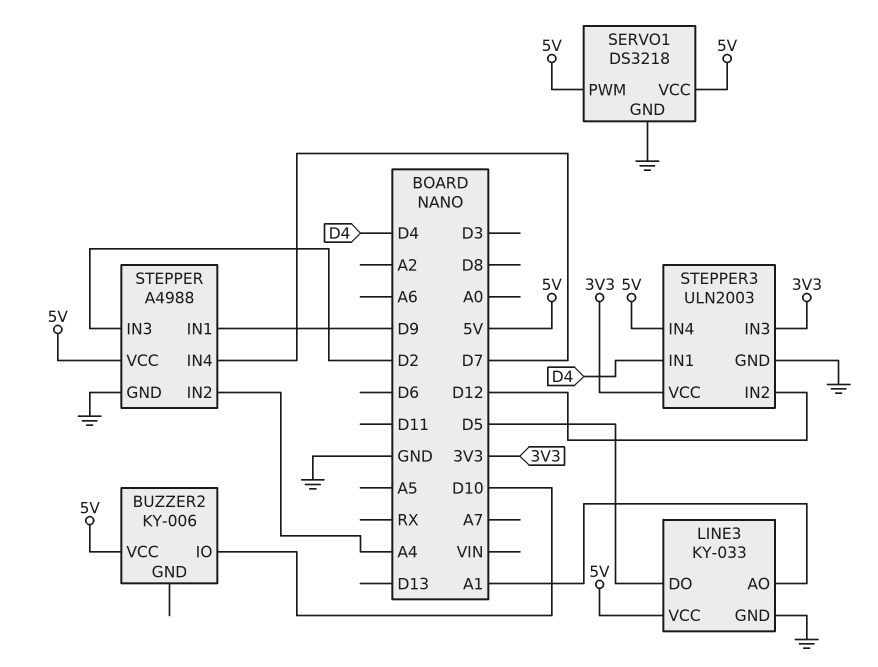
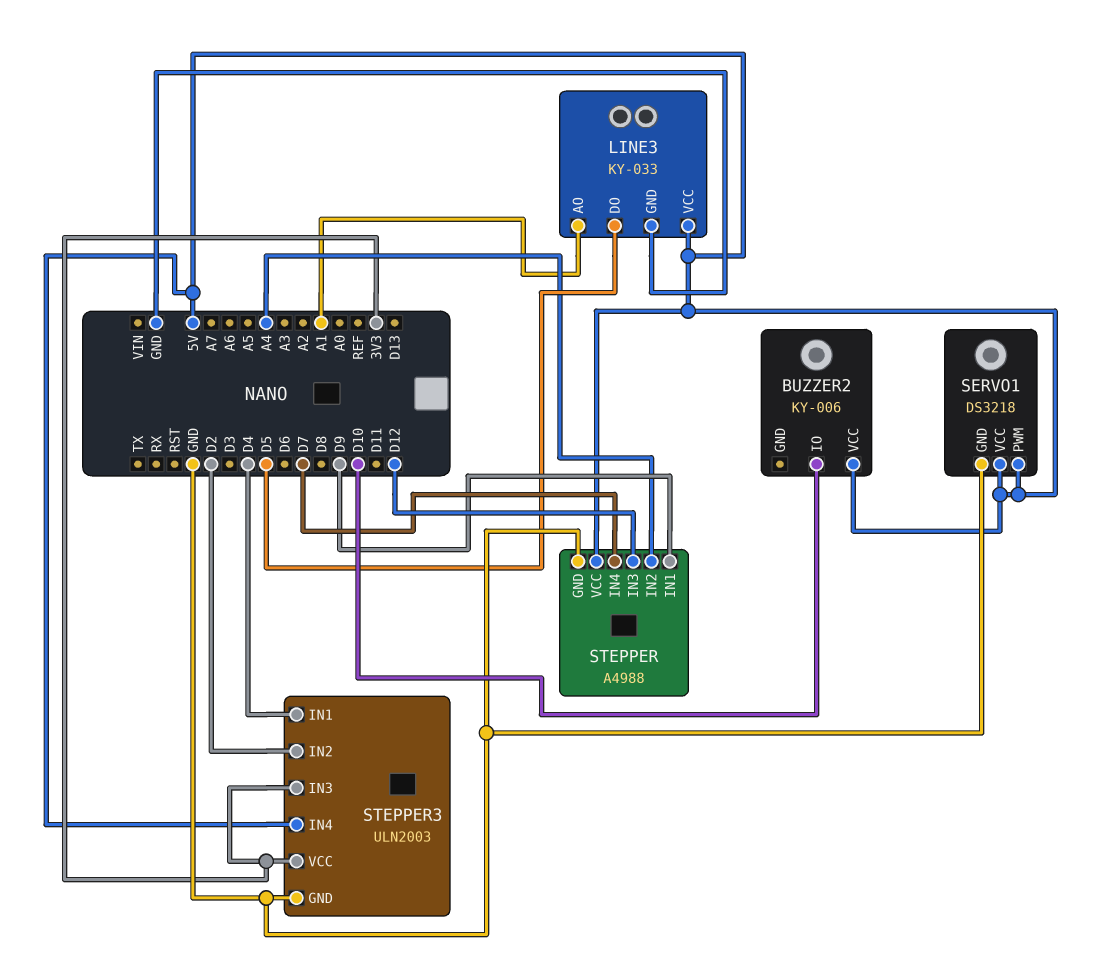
STEPPER pin IN3: D2 -> D12
STEPPER3 pin IN2: D12 -> D2

